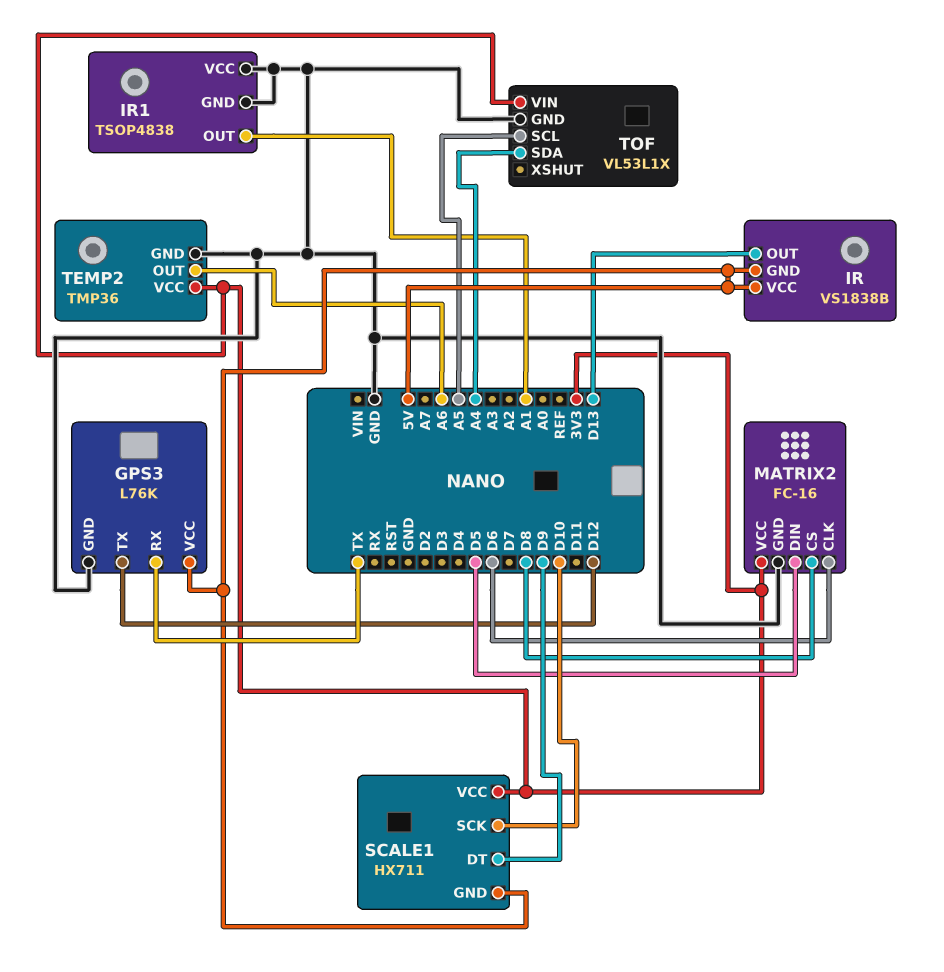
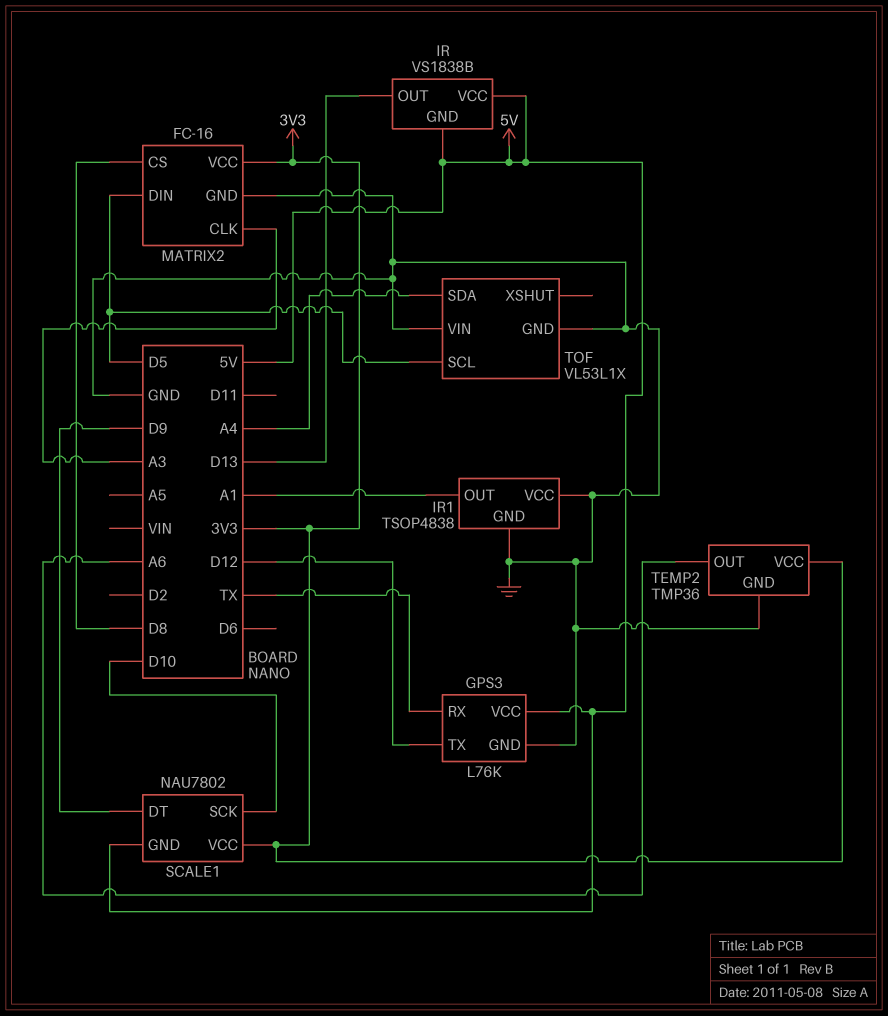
MATRIX2 pin CLK: D6 -> A3
SCALE1: HX711 -> NAU7802
TOF pin SCL: A5 -> D5
TOF pin VIN: 3V3 -> GND

